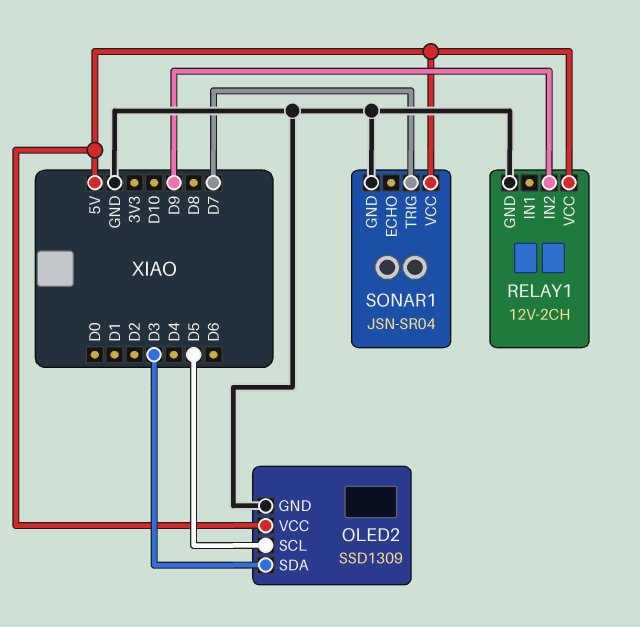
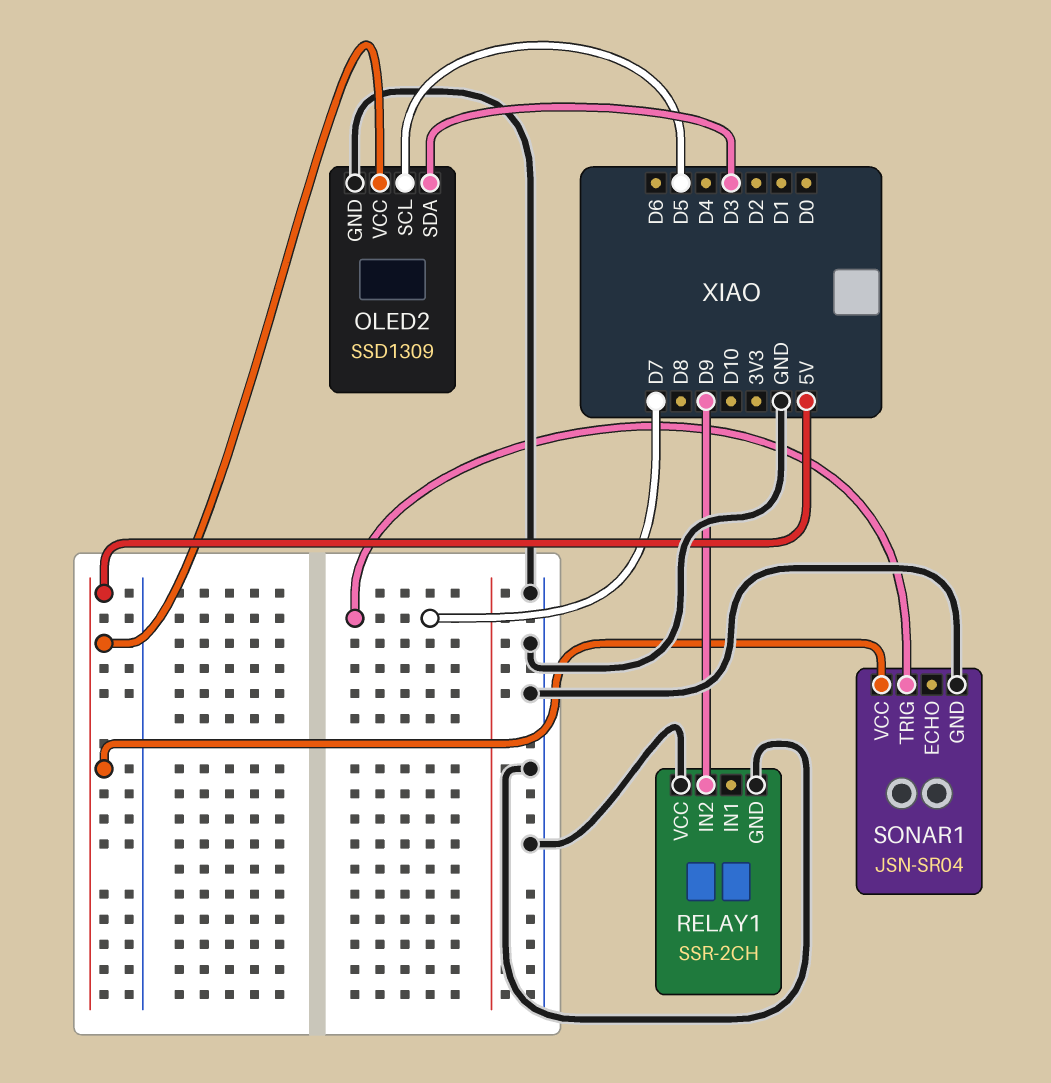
RELAY1: 12V-2CH -> SSR-2CH
RELAY1 pin VCC: 5V -> GND

